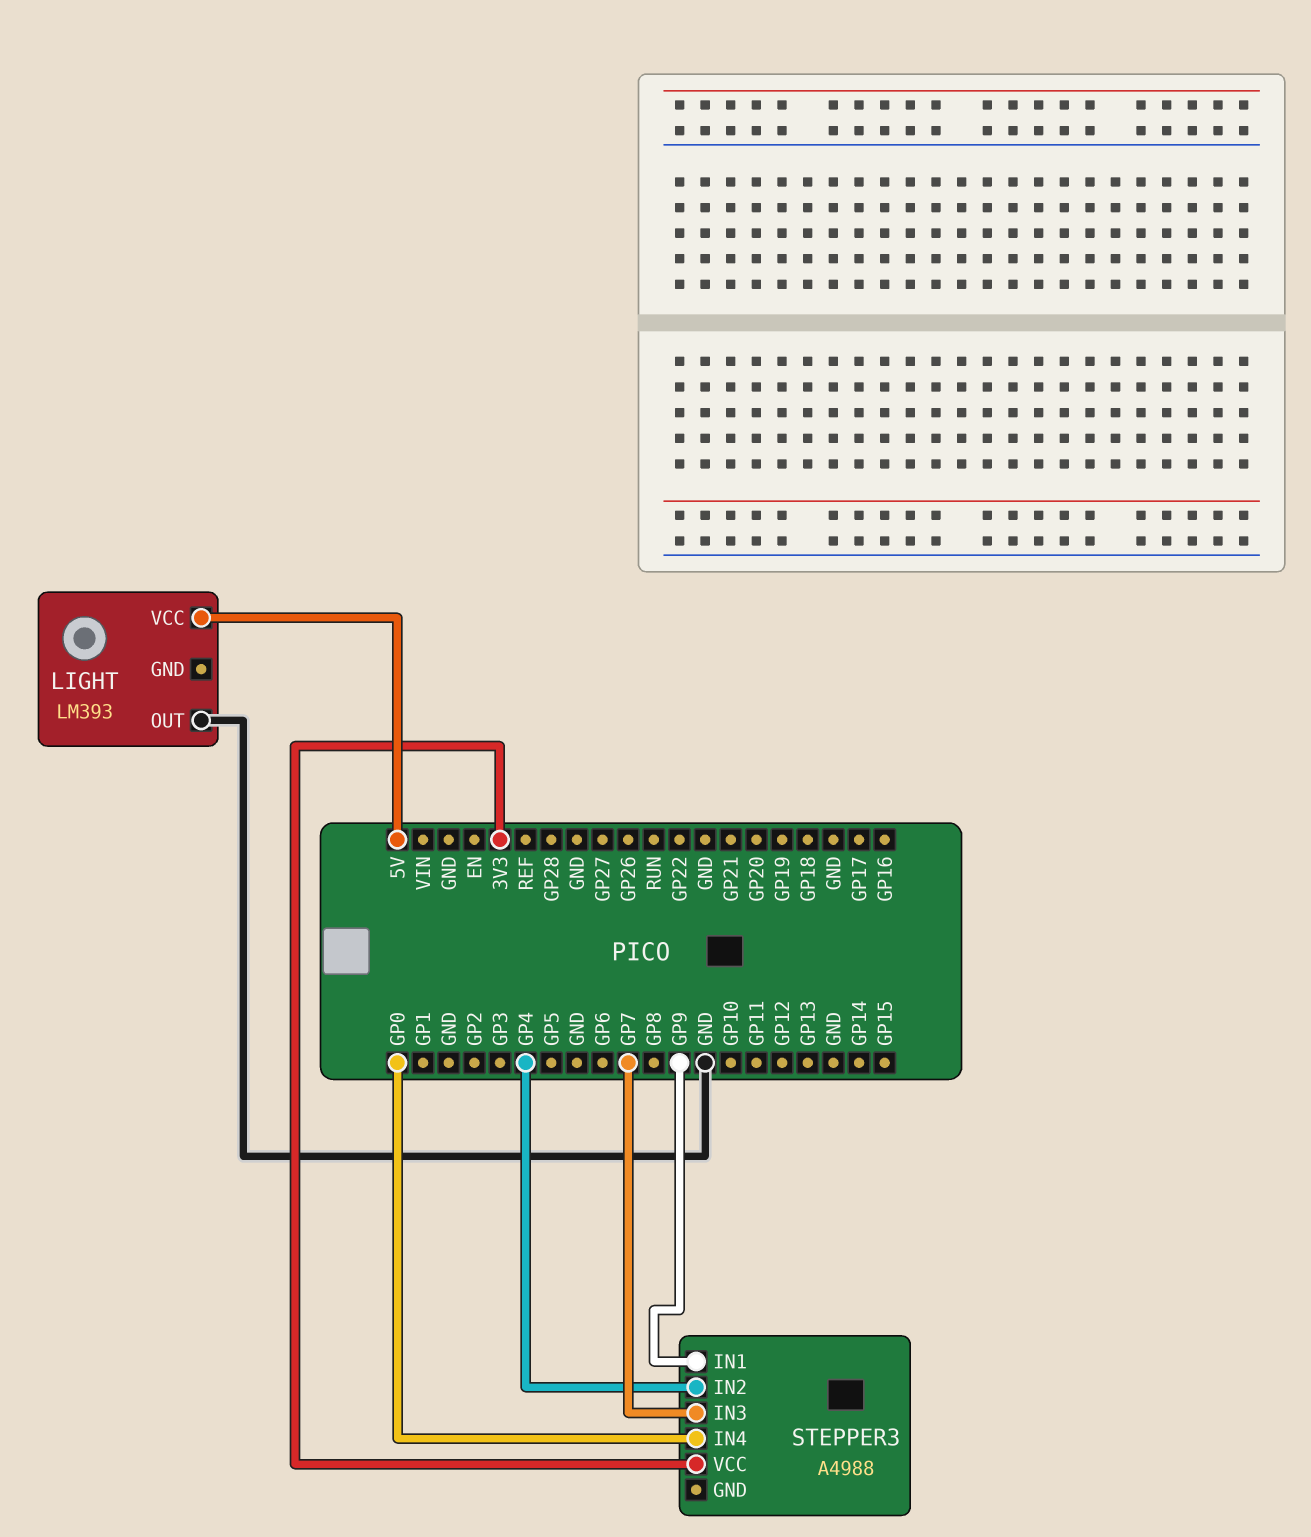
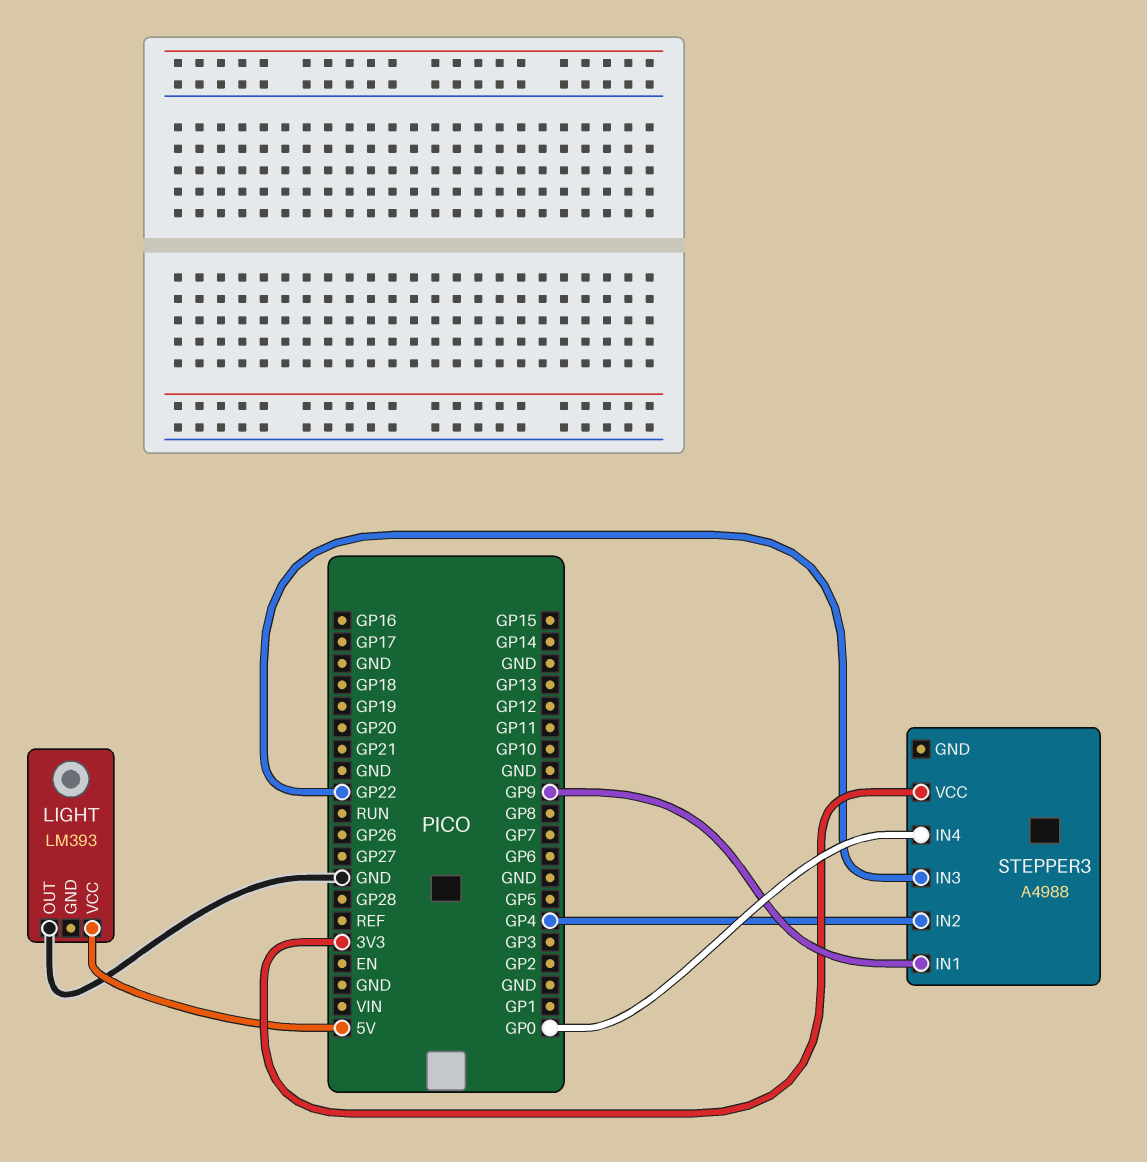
STEPPER3 pin IN3: GP7 -> GP22

